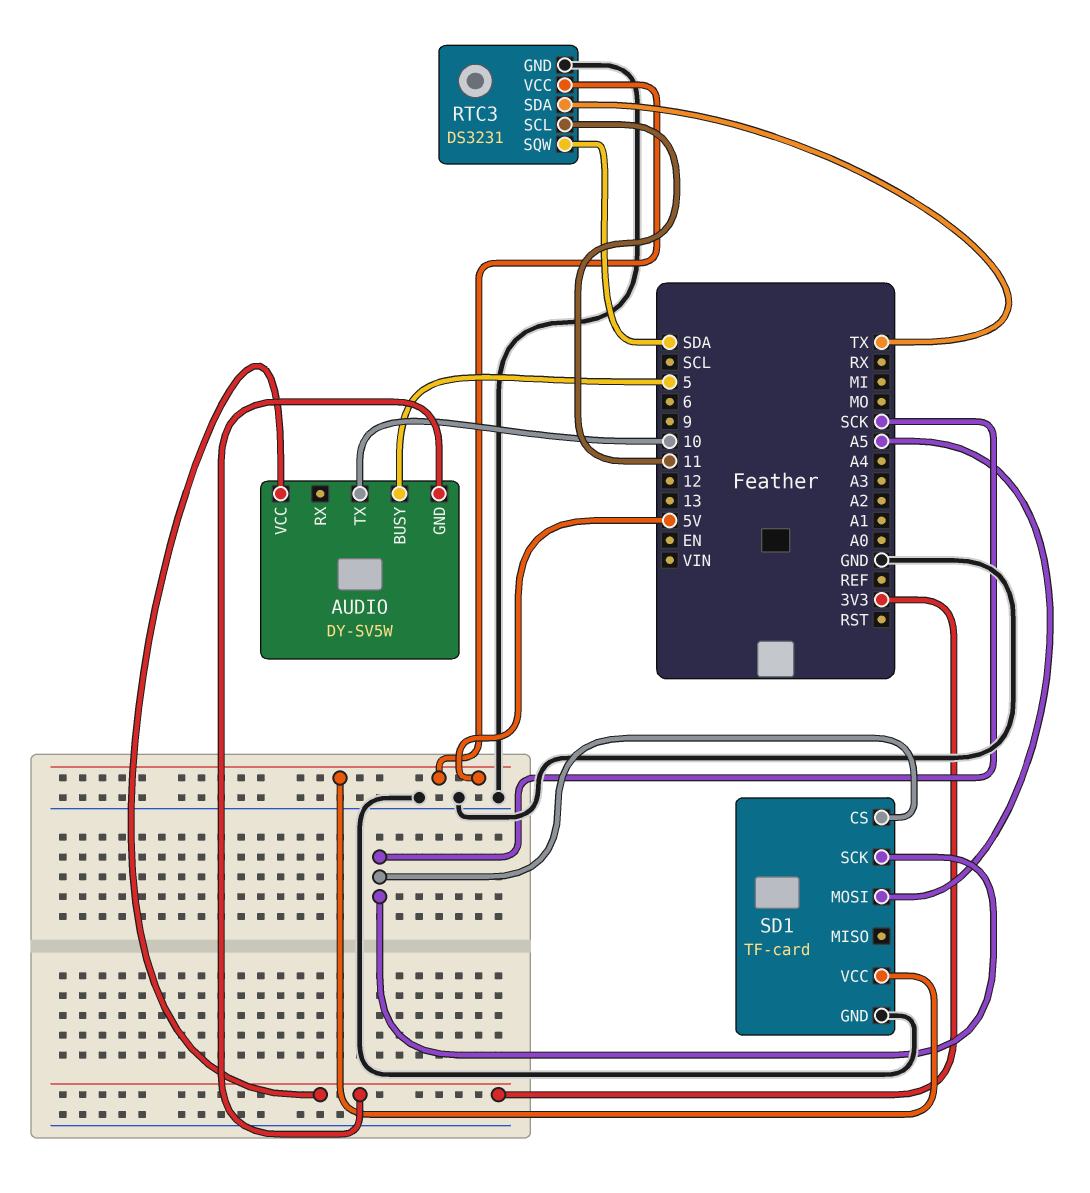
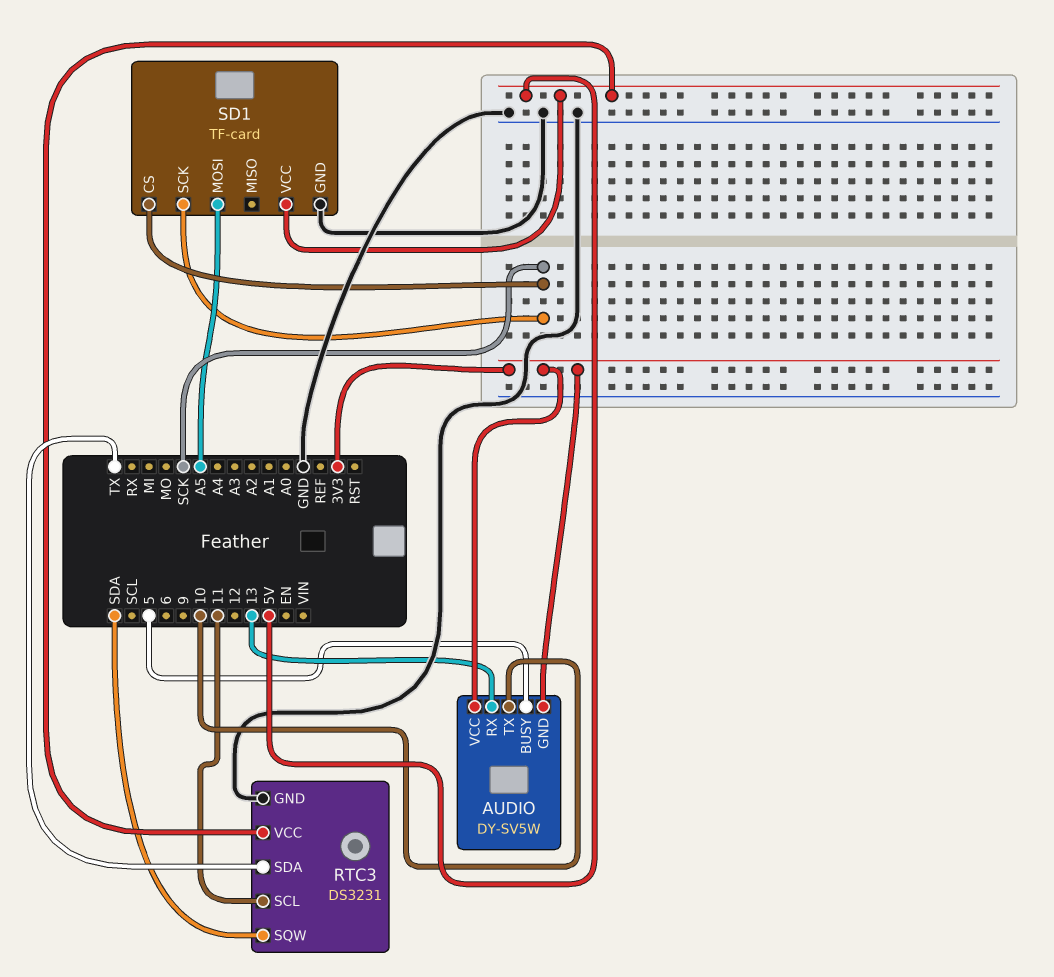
AUDIO pin RX: none -> 13

